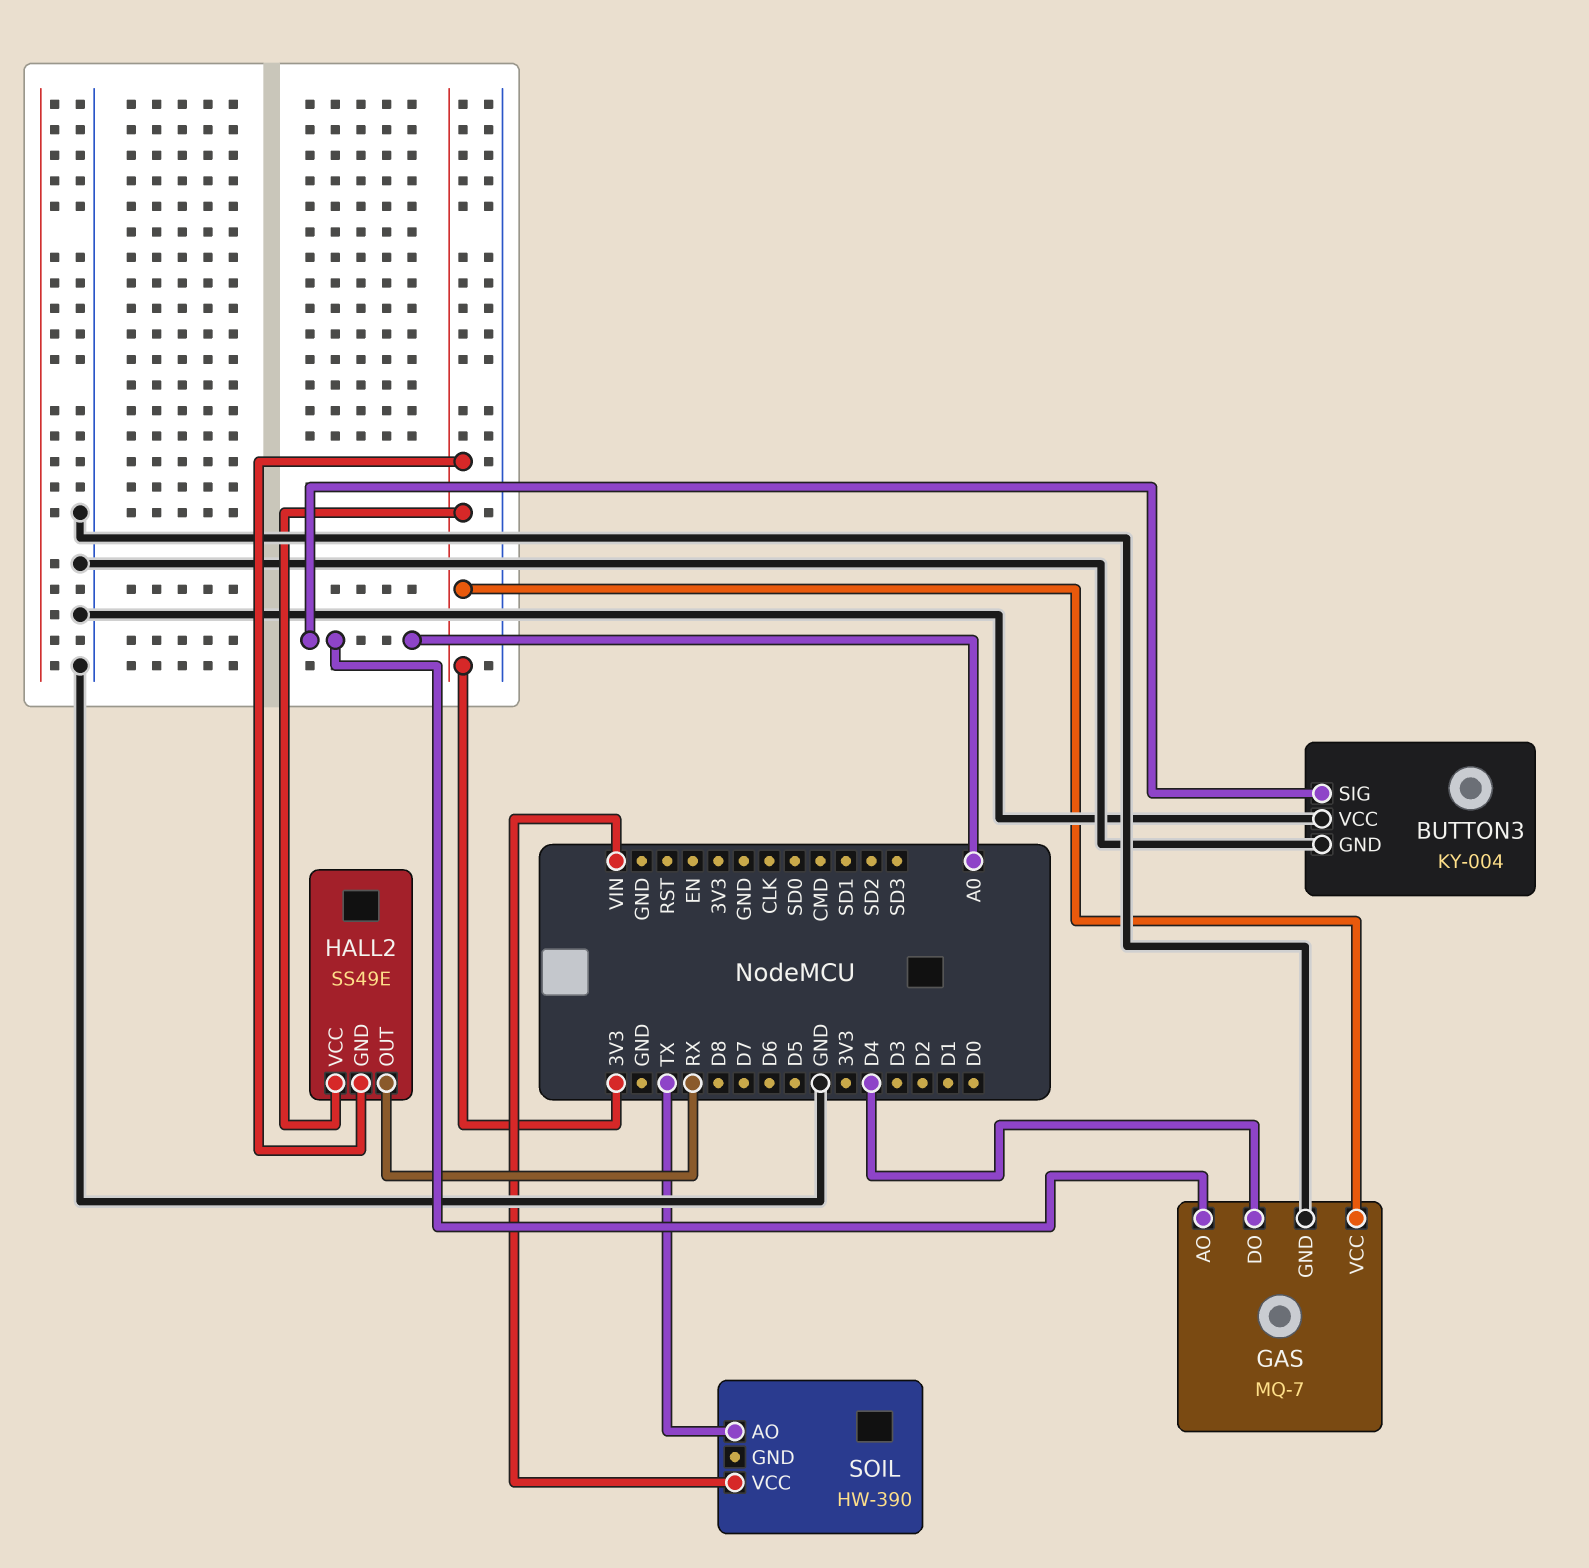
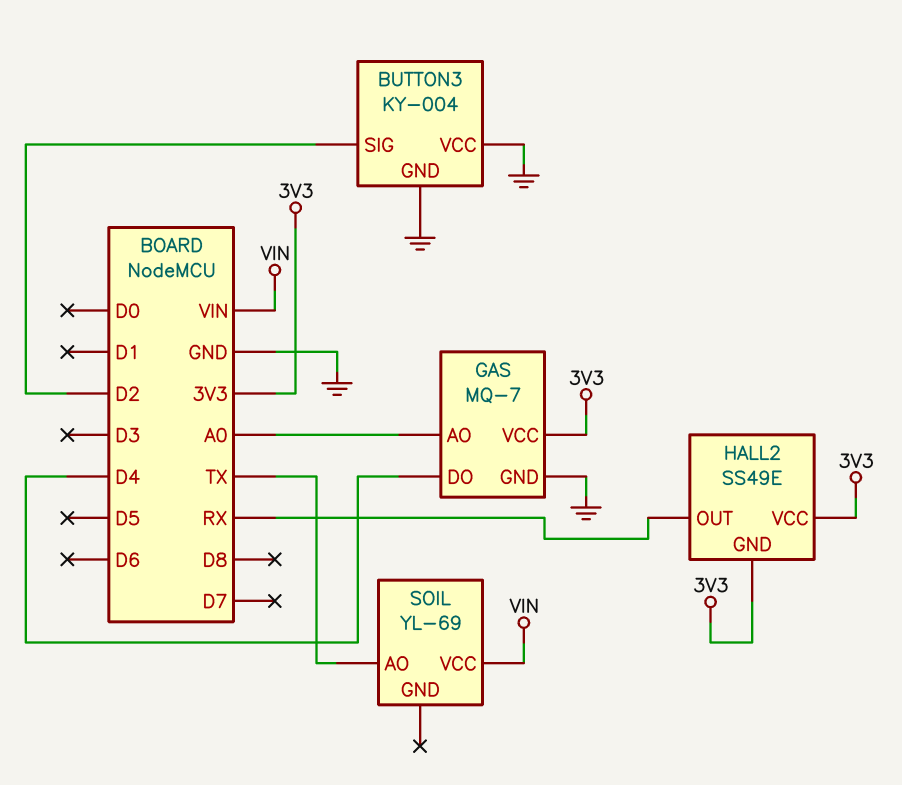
BUTTON3 pin SIG: A0 -> D2
SOIL: HW-390 -> YL-69

